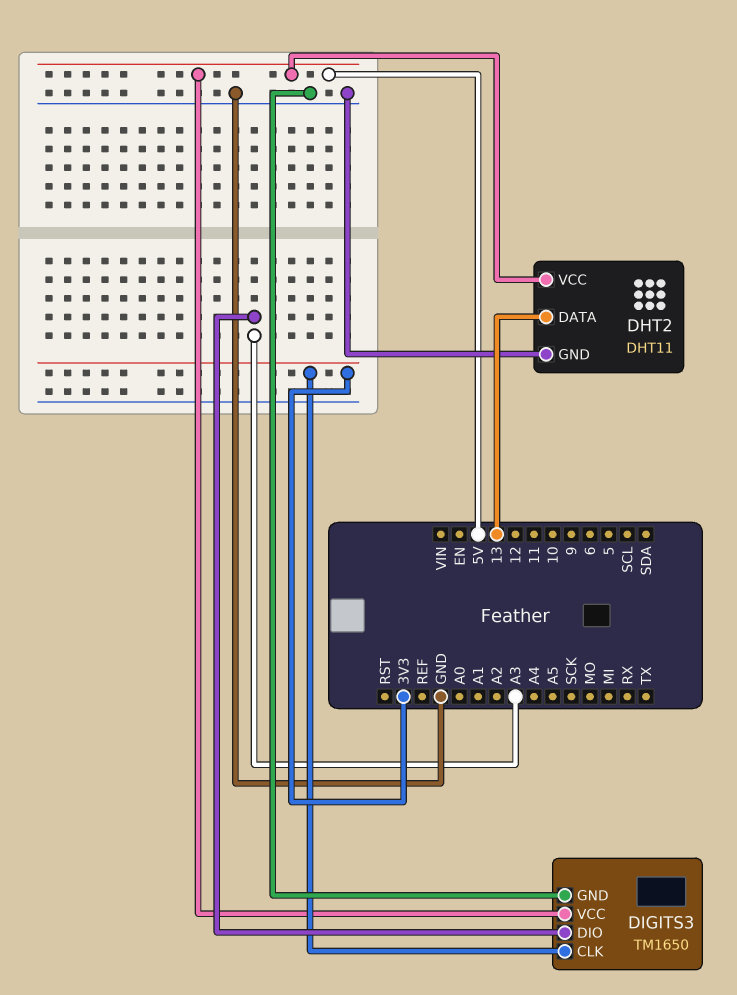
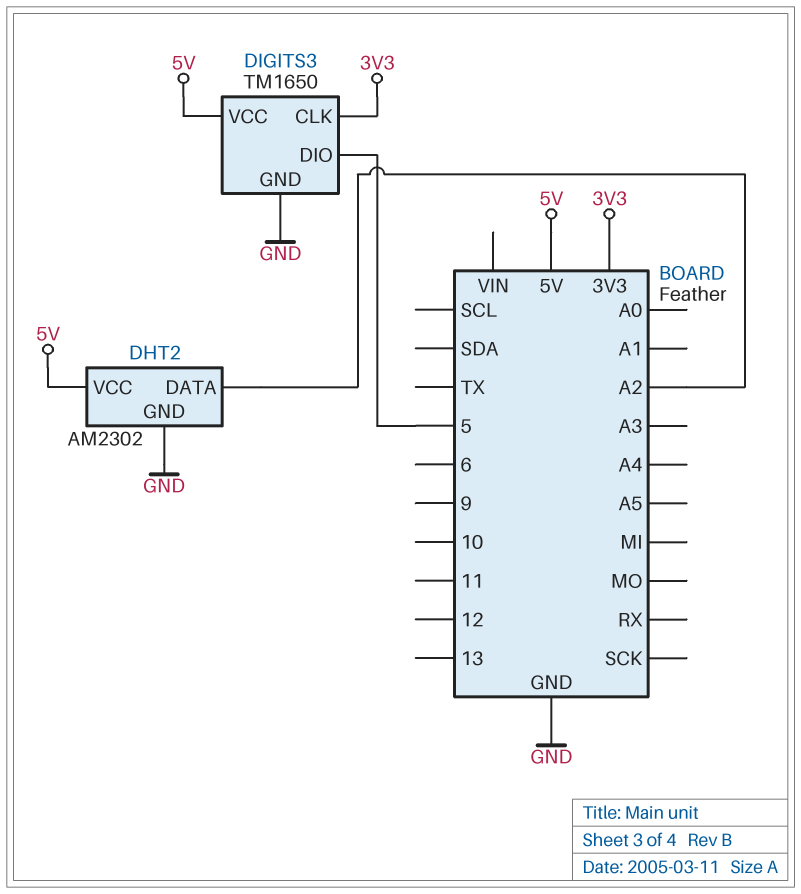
DHT2: DHT11 -> AM2302
DHT2 pin DATA: 13 -> A2
DIGITS3 pin DIO: A3 -> 5

